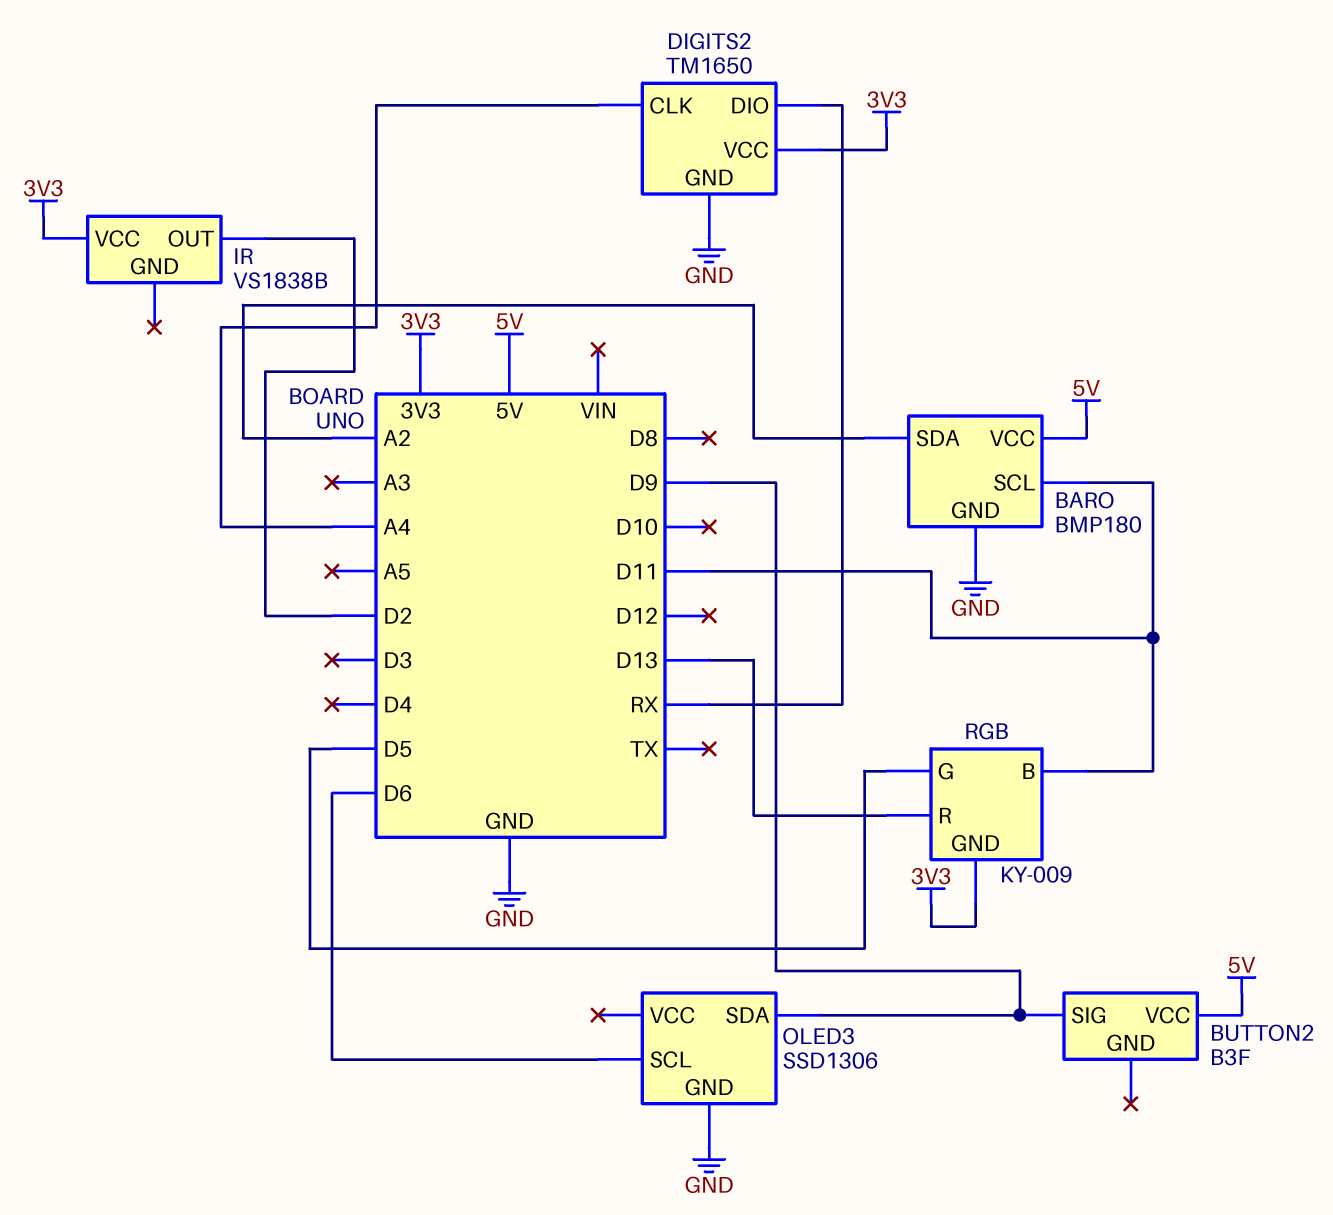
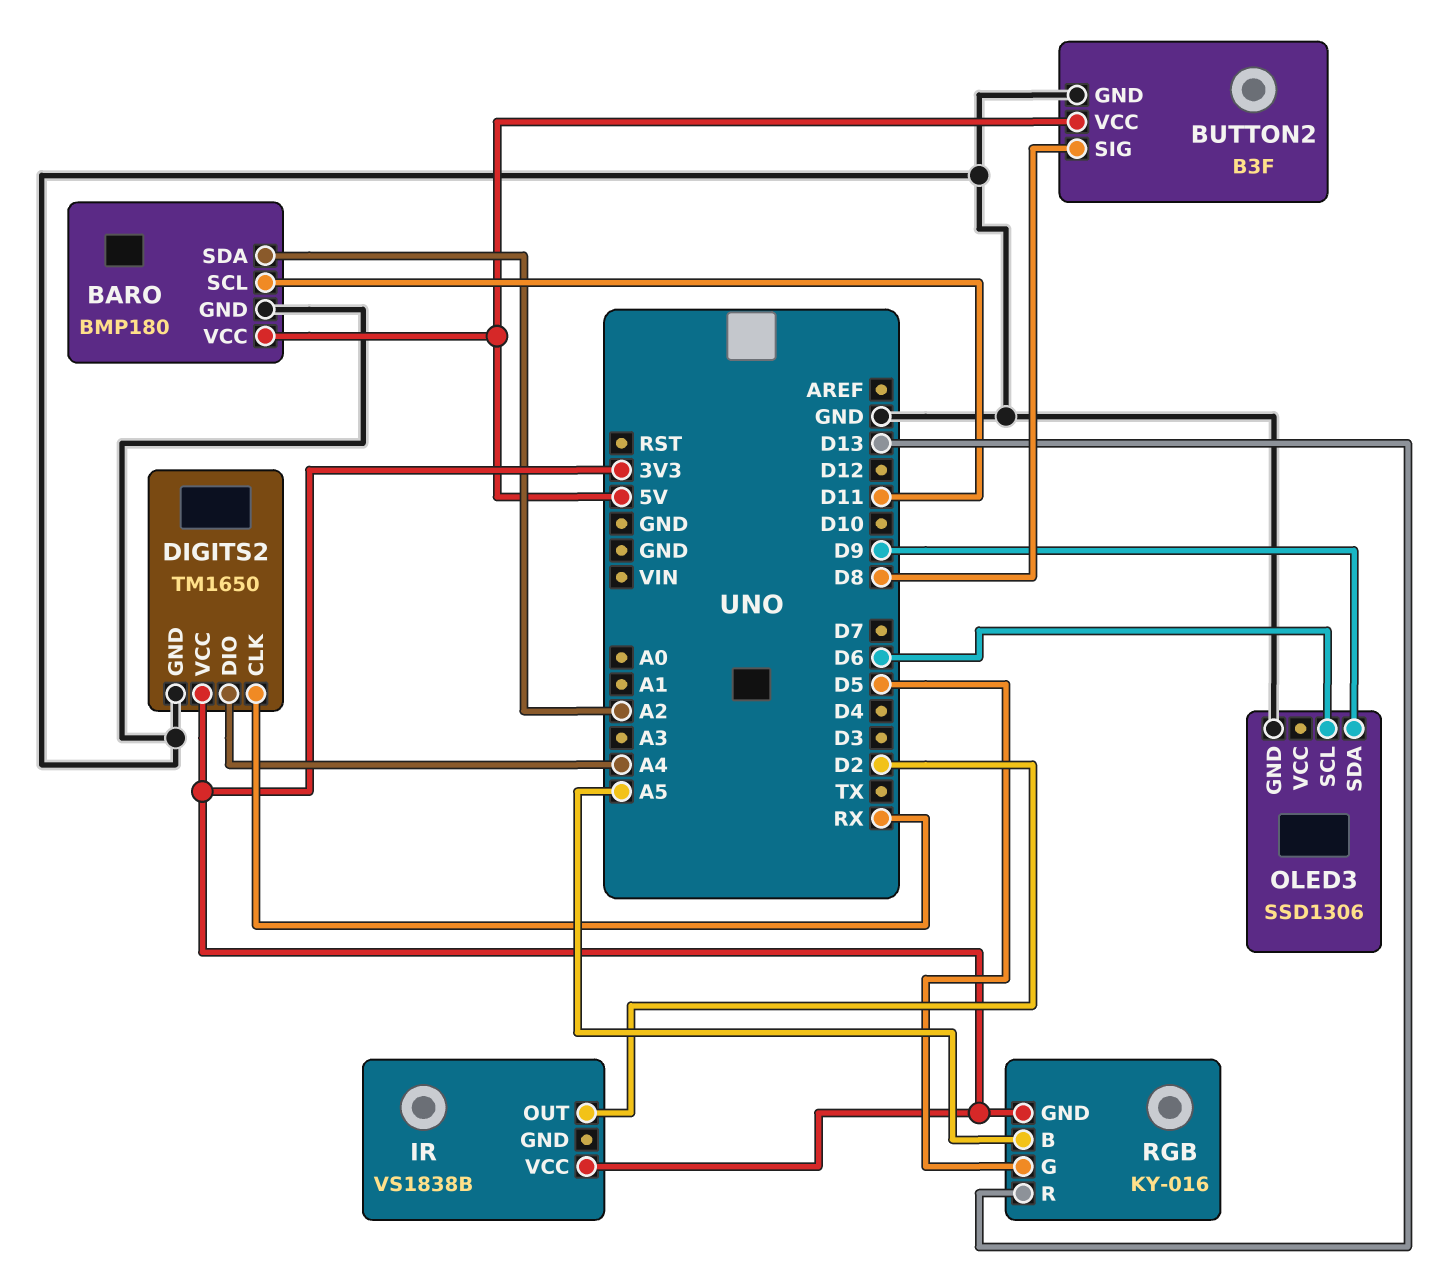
BUTTON2 pin GND: none -> GND
BUTTON2 pin SIG: D9 -> D8
DIGITS2 pin CLK: A4 -> RX
DIGITS2 pin DIO: RX -> A4
RGB: KY-009 -> KY-016
RGB pin B: D11 -> A5

